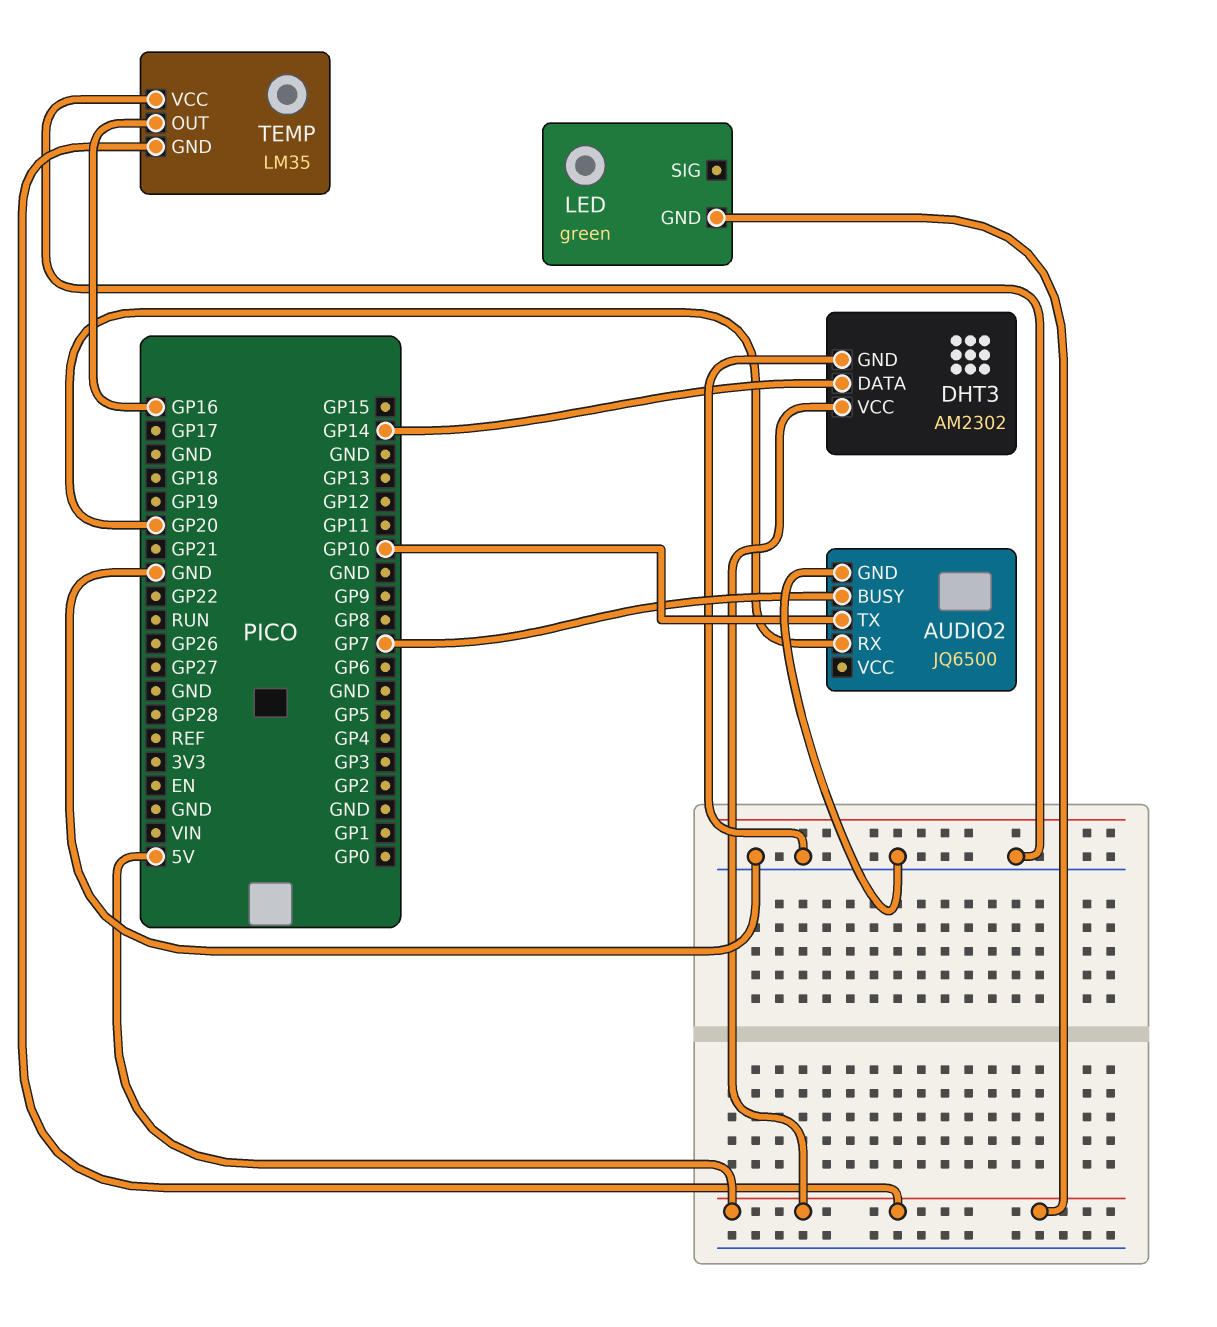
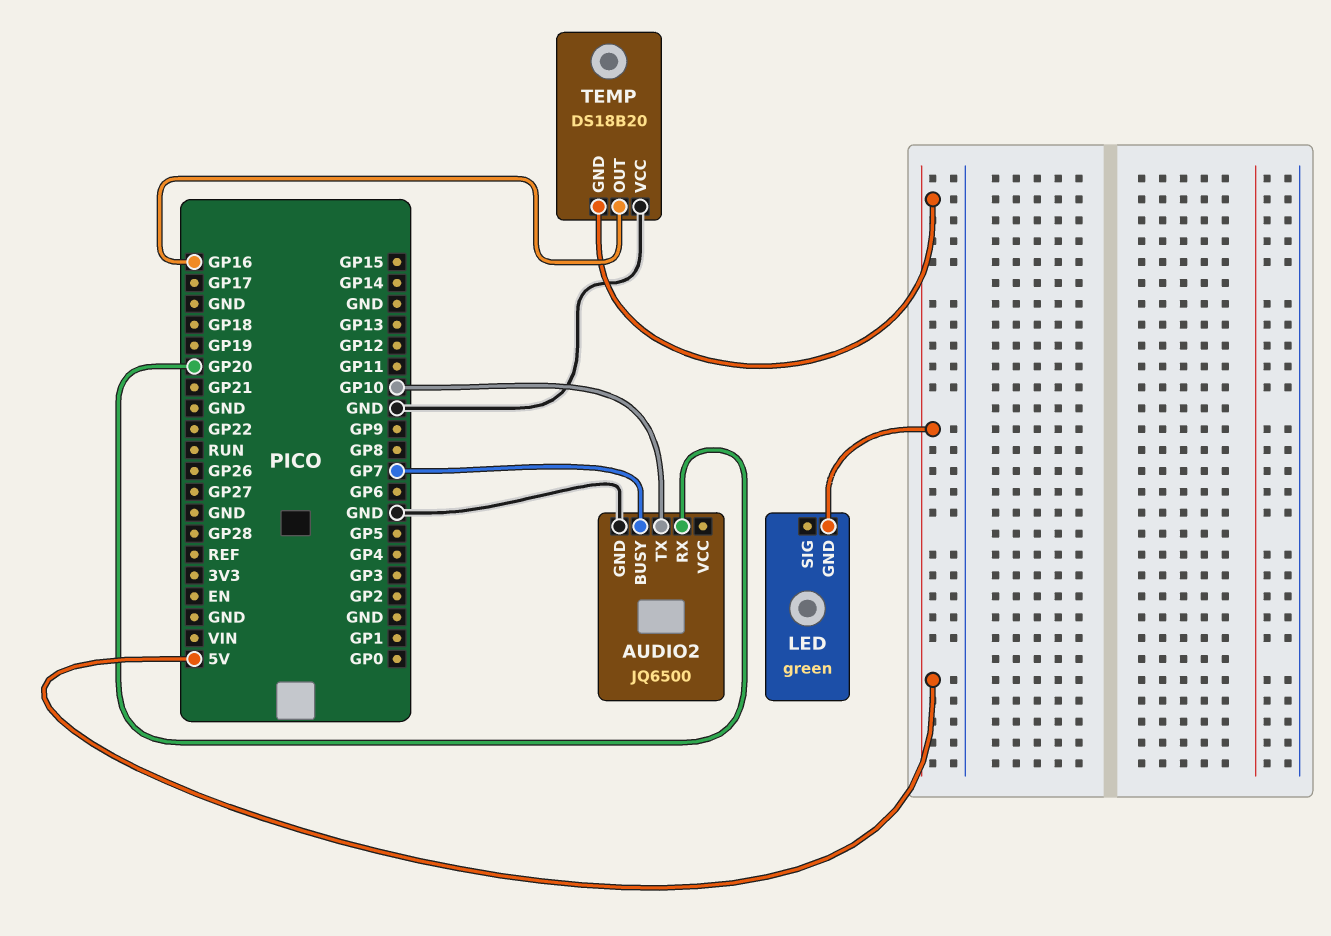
DHT3: AM2302 -> none
DHT3 pin DATA: GP14 -> none
DHT3 pin GND: GND -> none
DHT3 pin VCC: 5V -> none
TEMP: LM35 -> DS18B20

